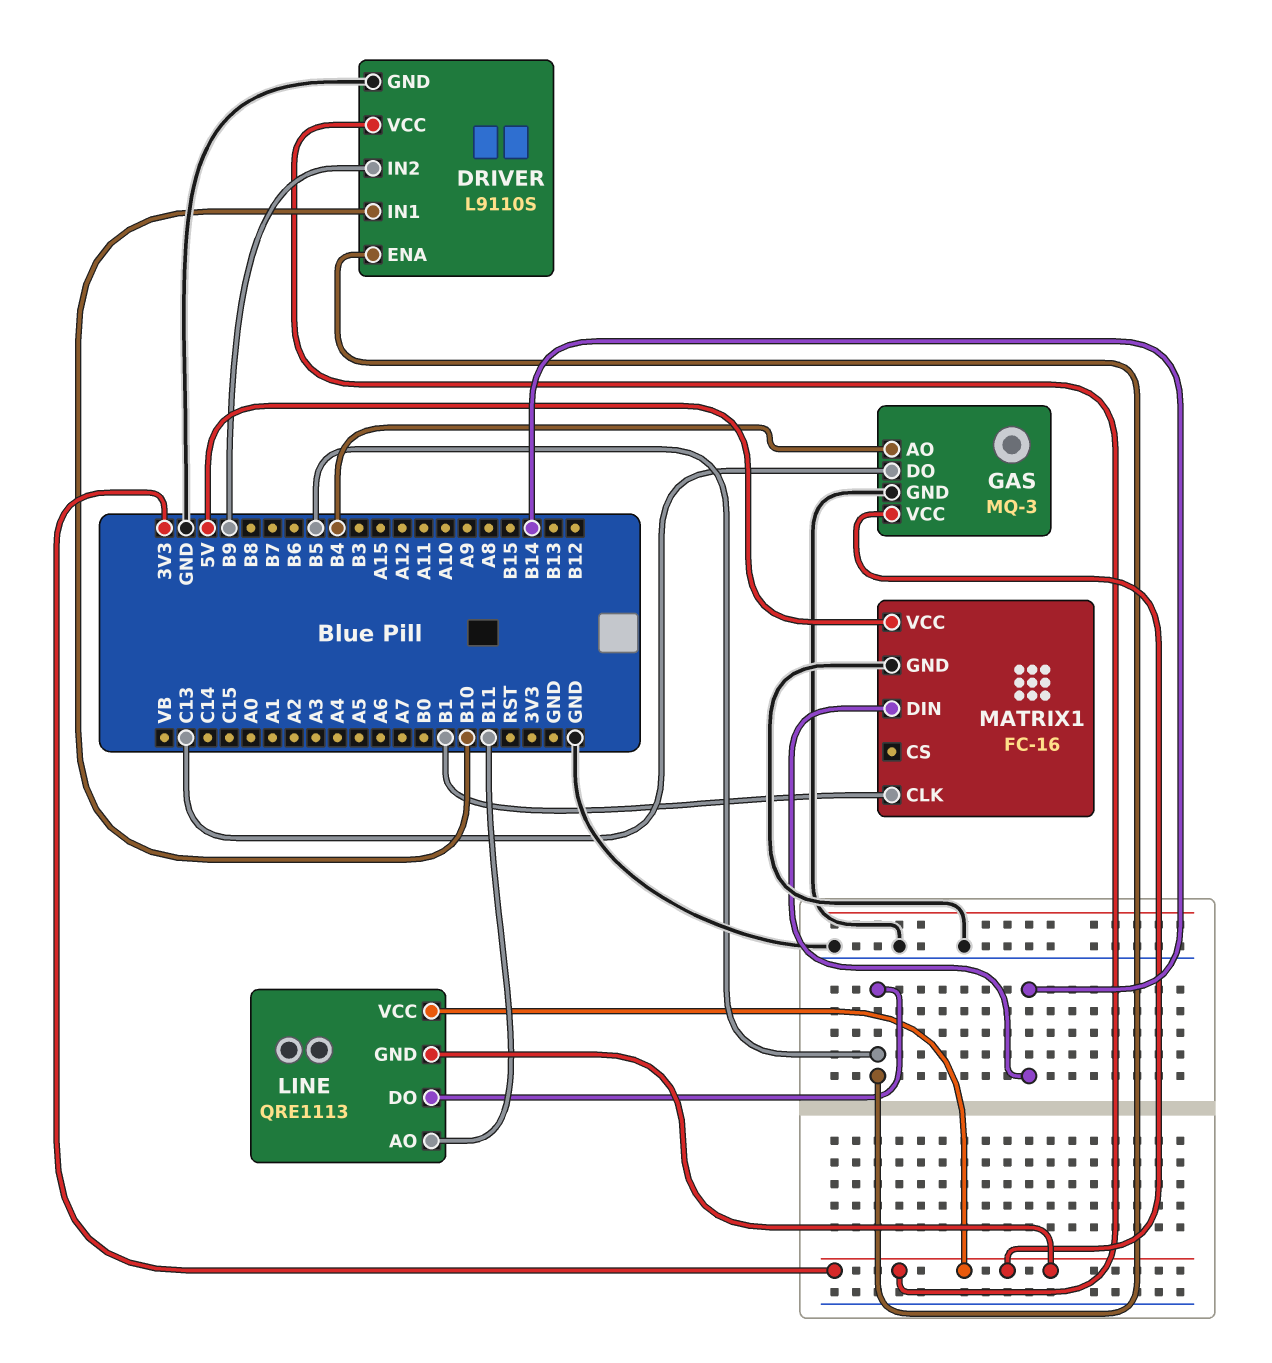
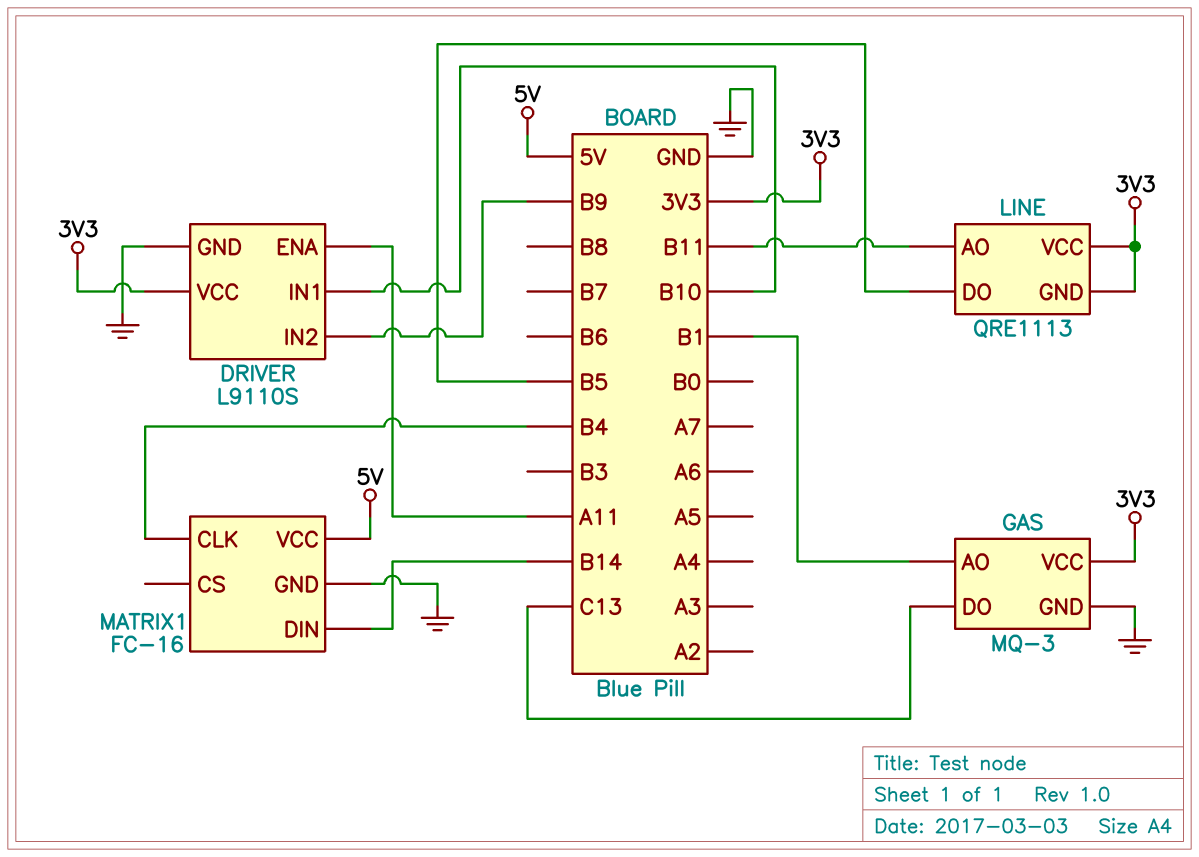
DRIVER pin ENA: B5 -> A11
GAS pin AO: B4 -> B1
MATRIX1 pin CLK: B1 -> B4

